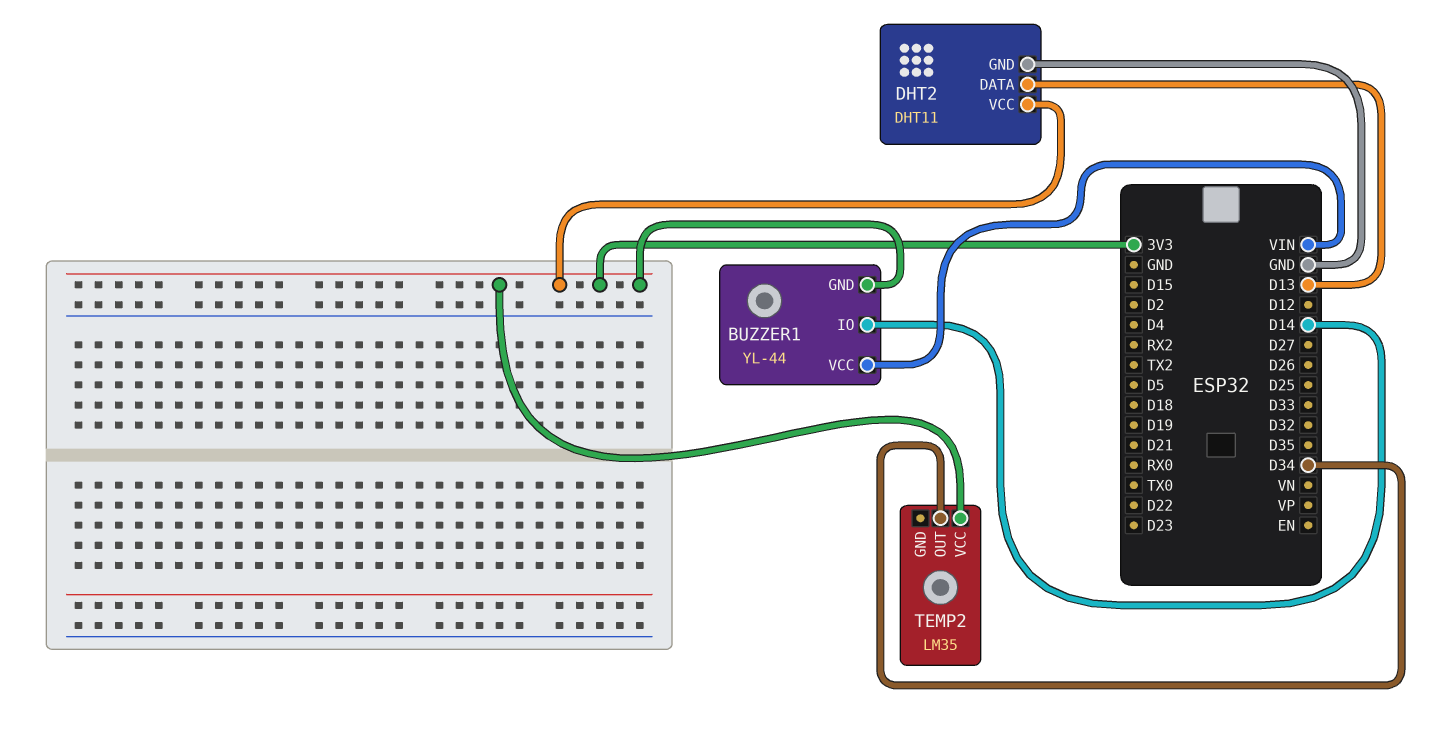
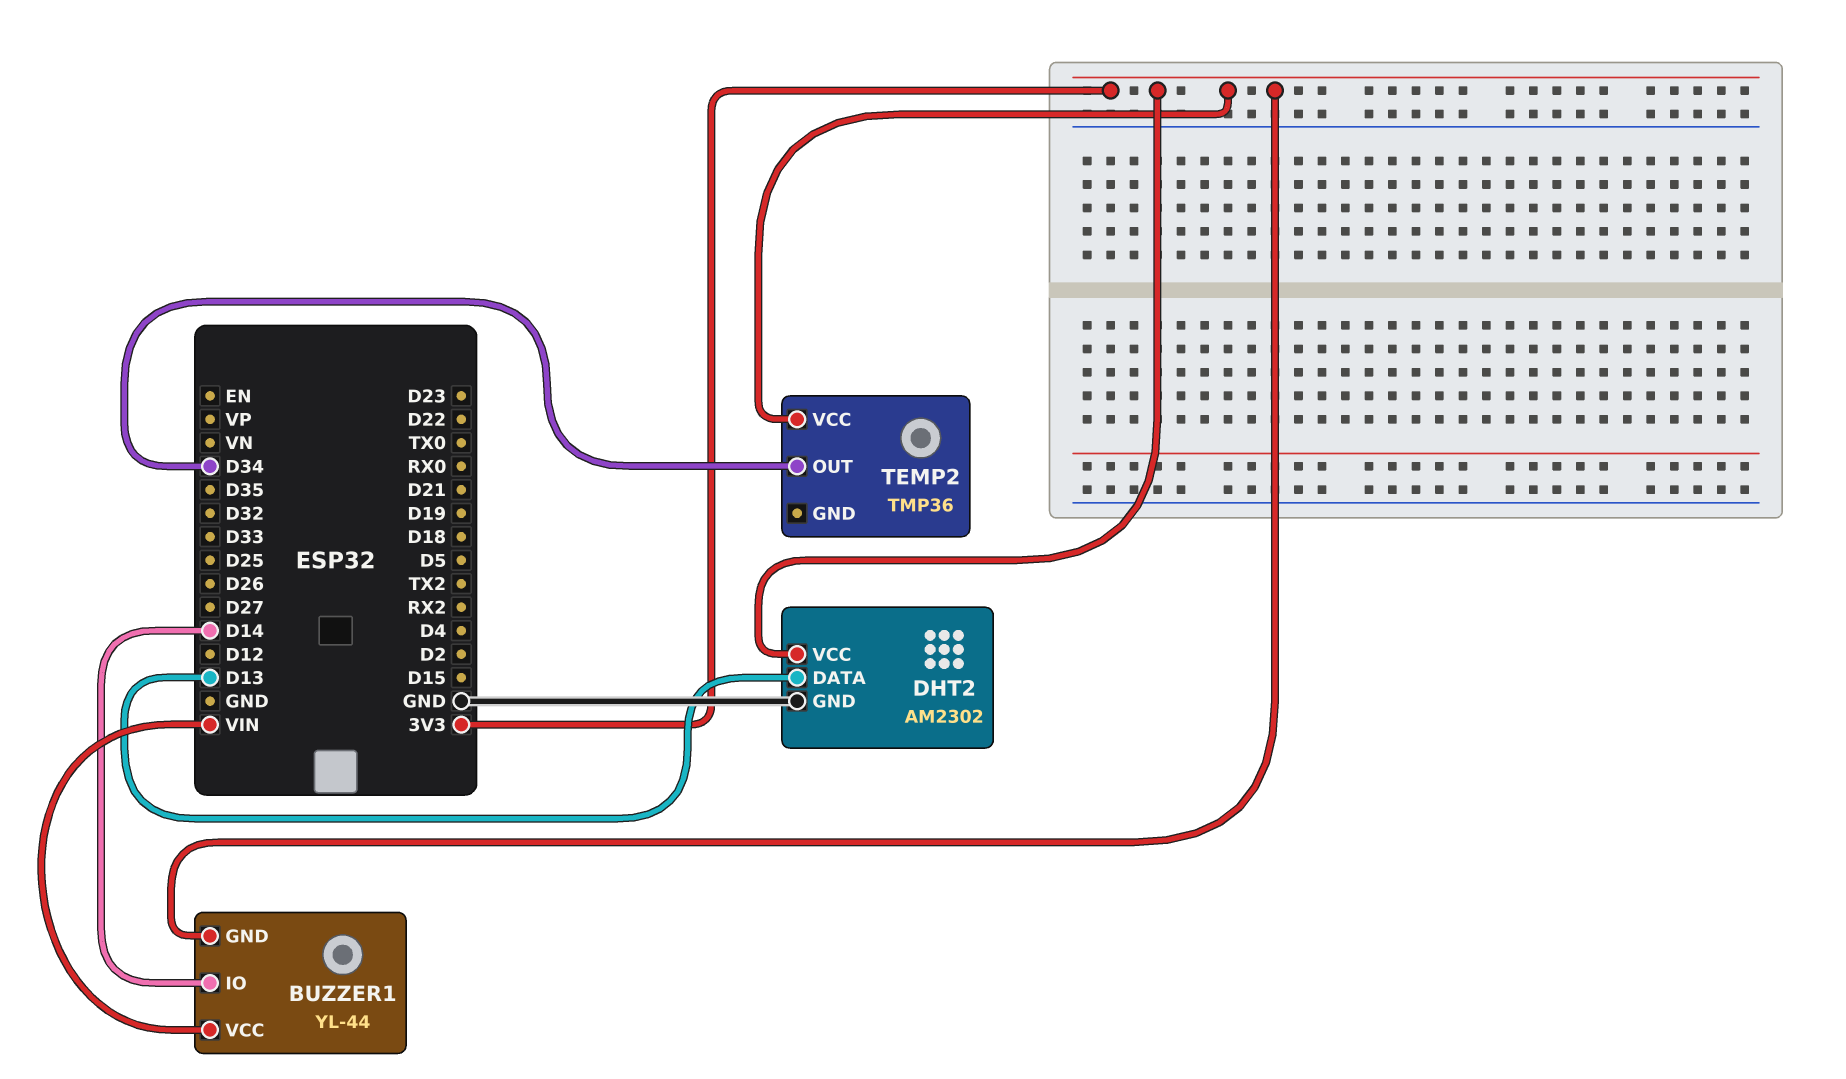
DHT2: DHT11 -> AM2302
TEMP2: LM35 -> TMP36

